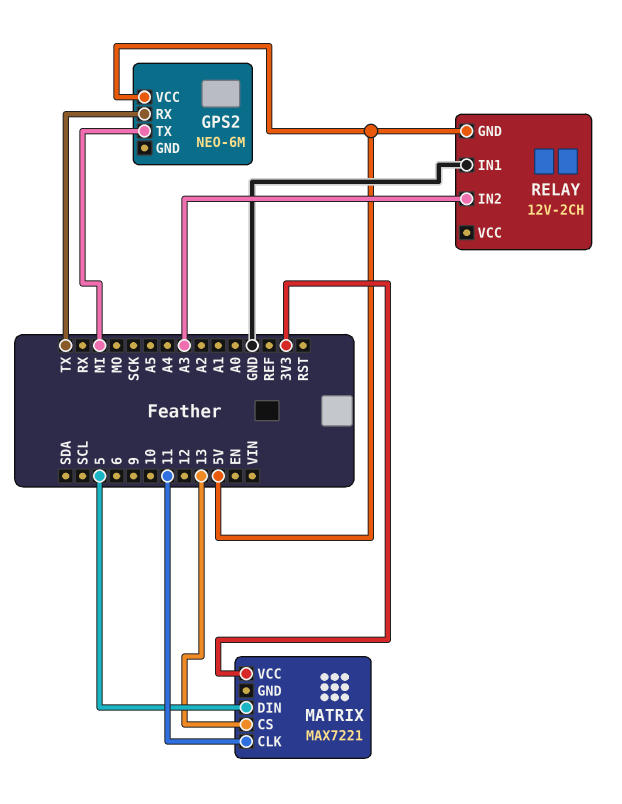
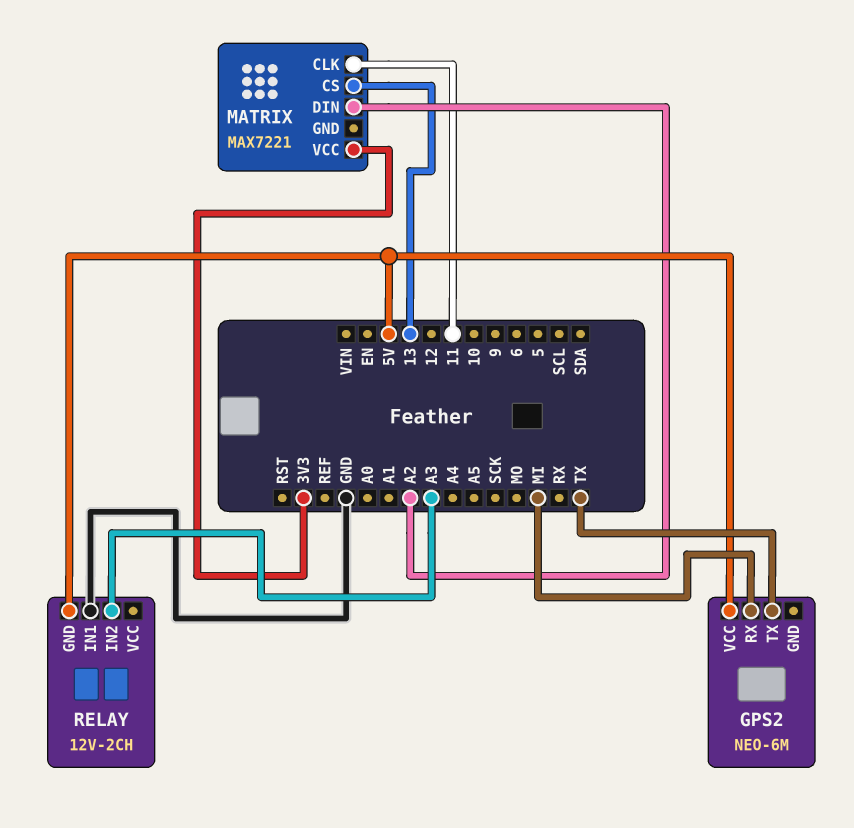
GPS2 pin RX: TX -> MI
GPS2 pin TX: MI -> TX
MATRIX pin DIN: 5 -> A2

